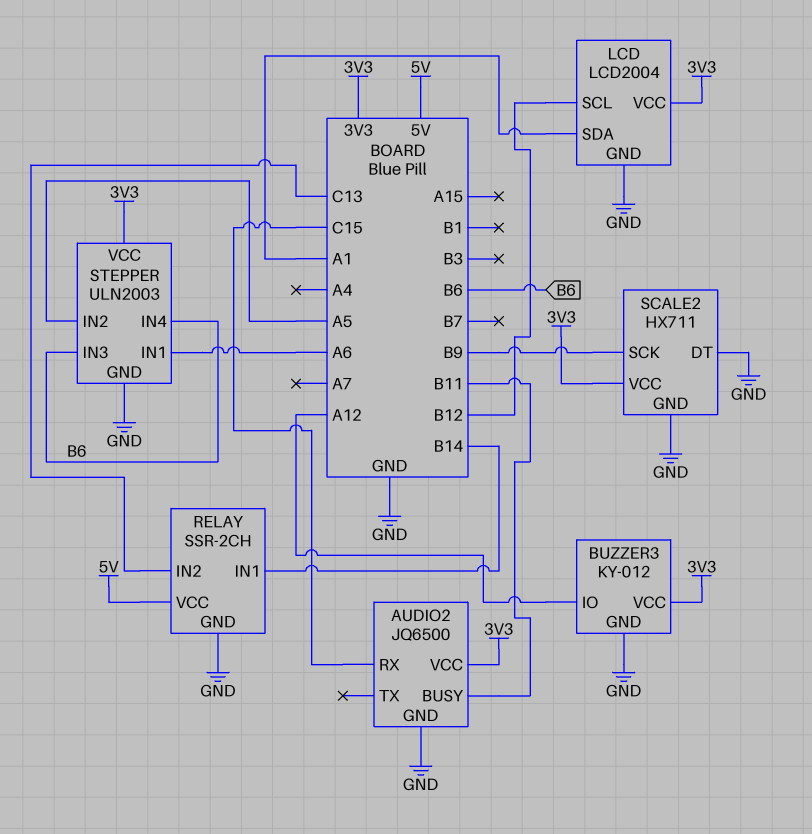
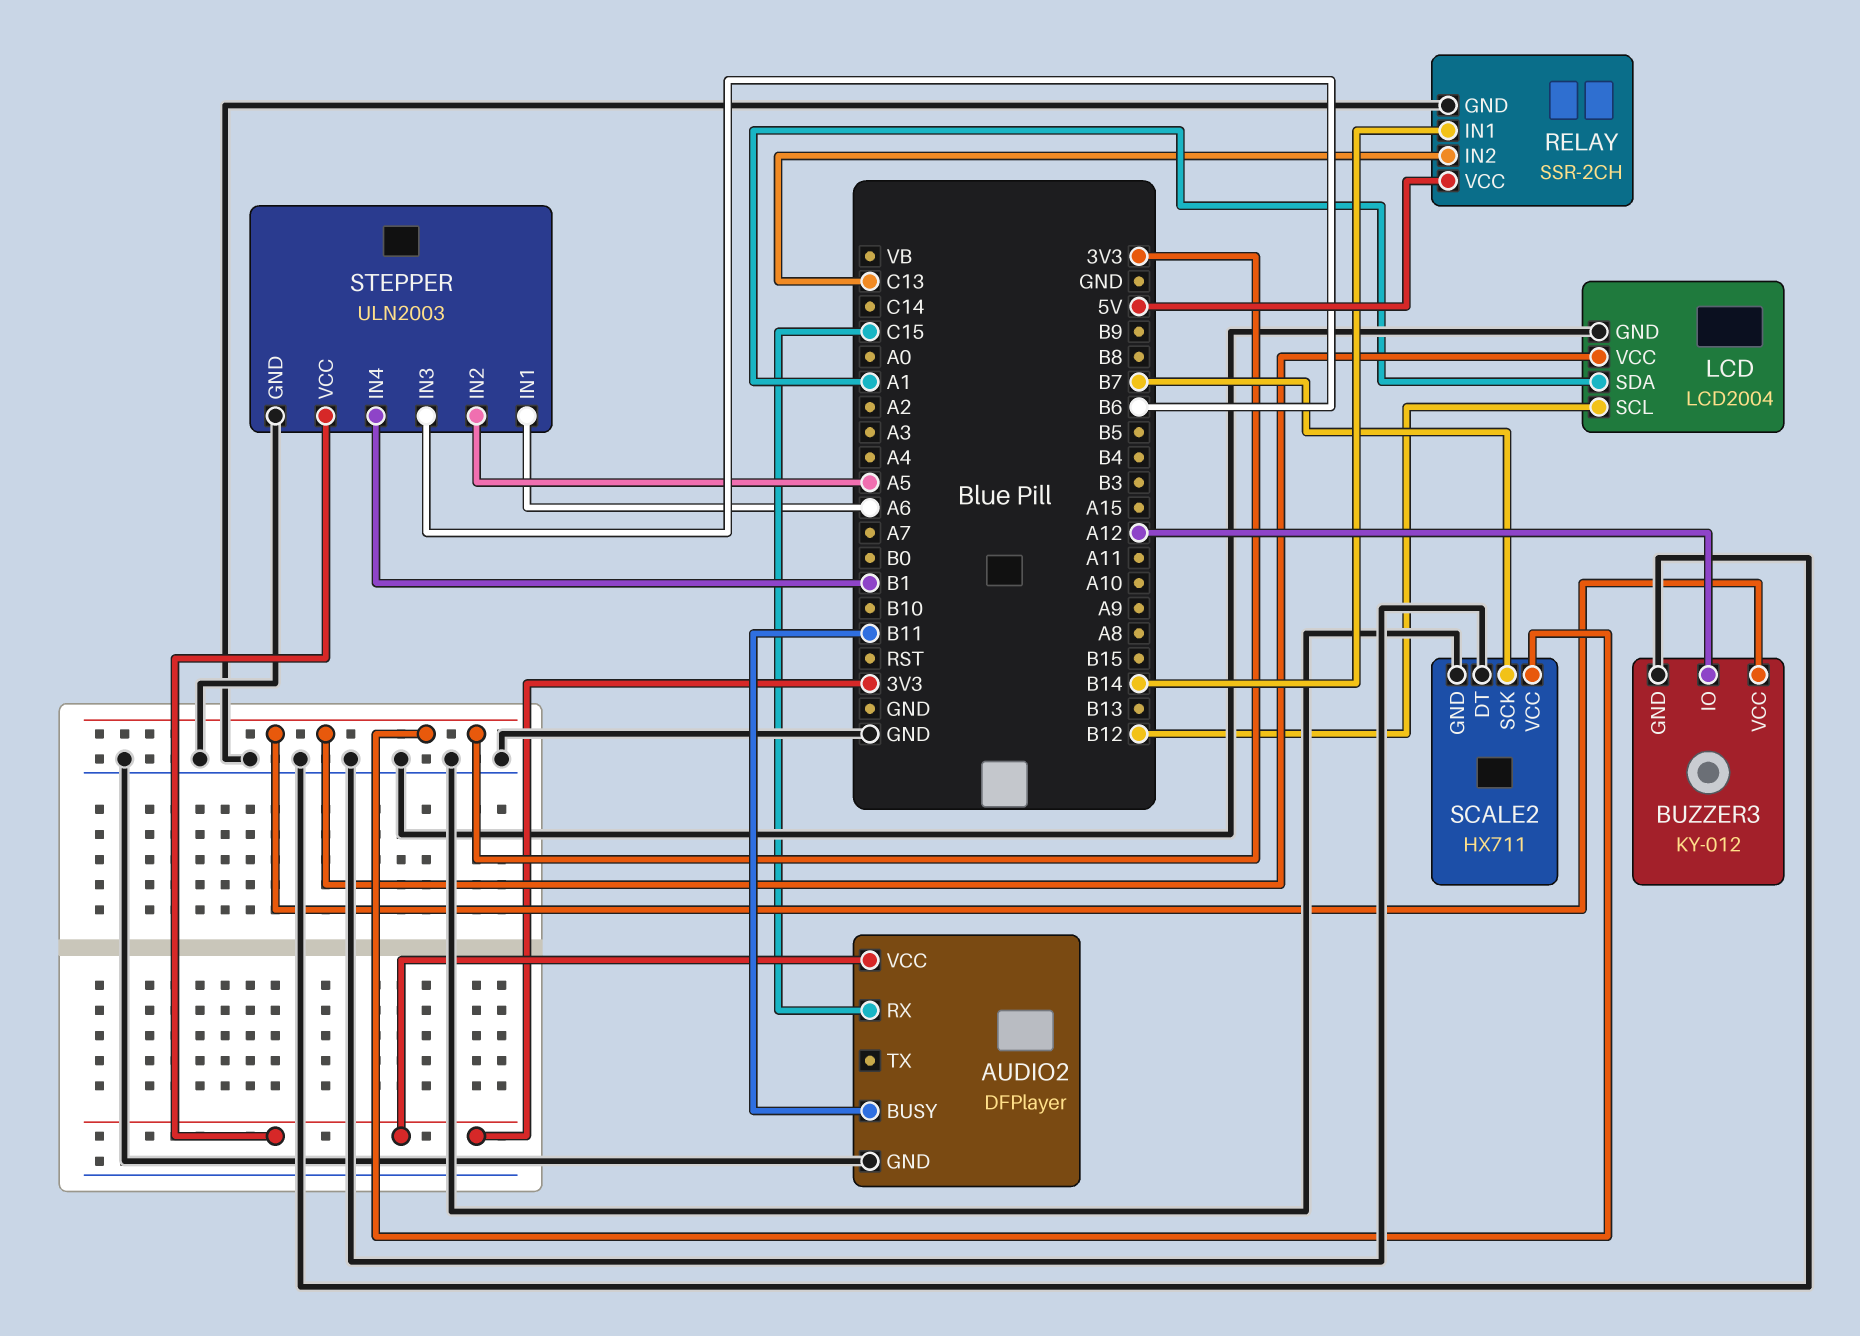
AUDIO2: JQ6500 -> DFPlayer
SCALE2 pin SCK: B9 -> B7
STEPPER pin IN4: B6 -> B1

